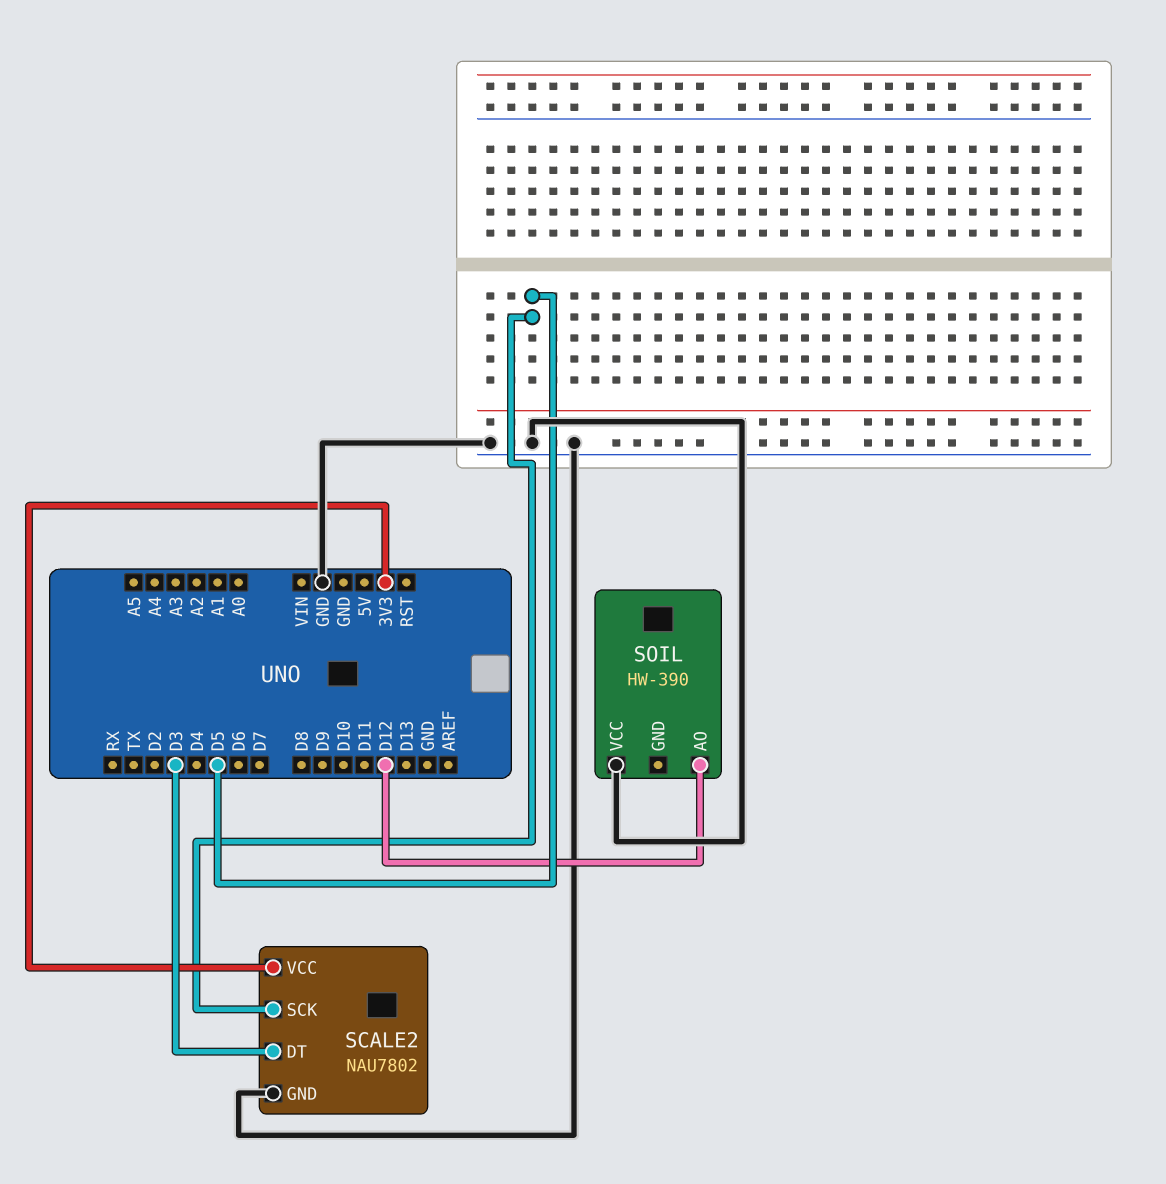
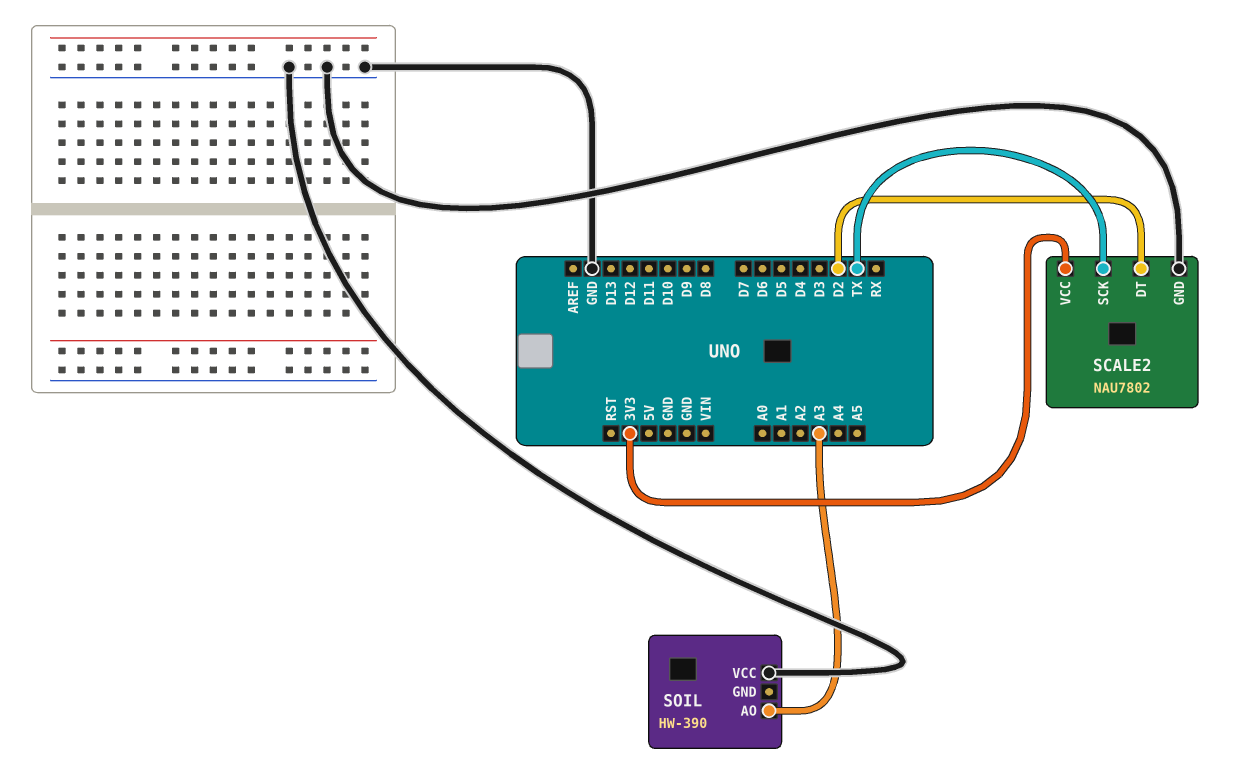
SCALE2 pin DT: D3 -> D2
SCALE2 pin SCK: D5 -> TX
SOIL pin AO: D12 -> A3

